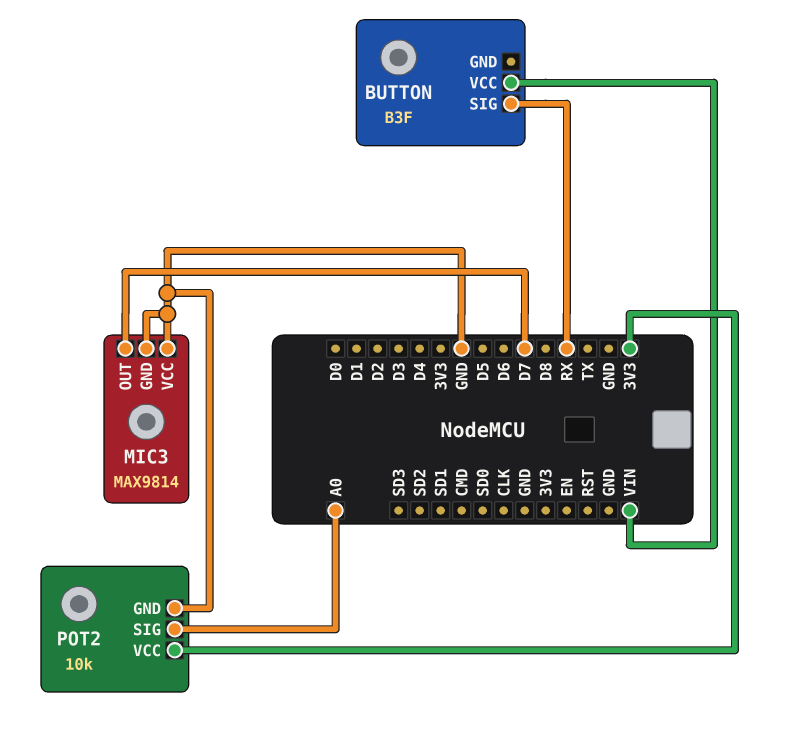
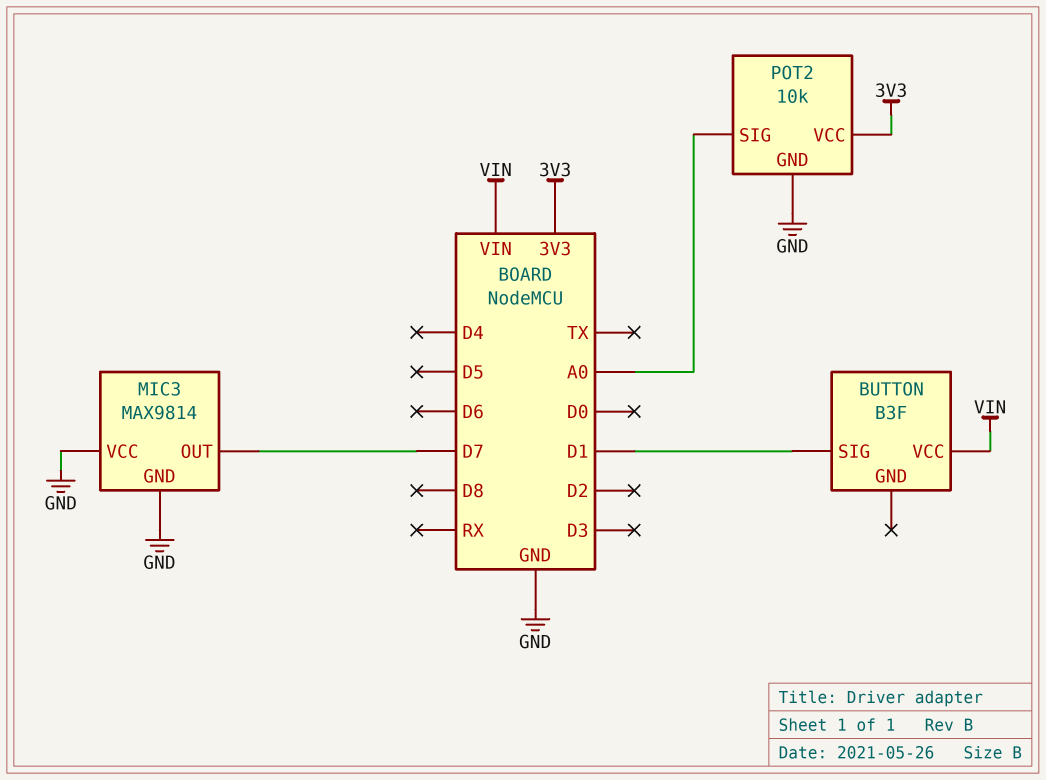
BUTTON pin SIG: RX -> D1

